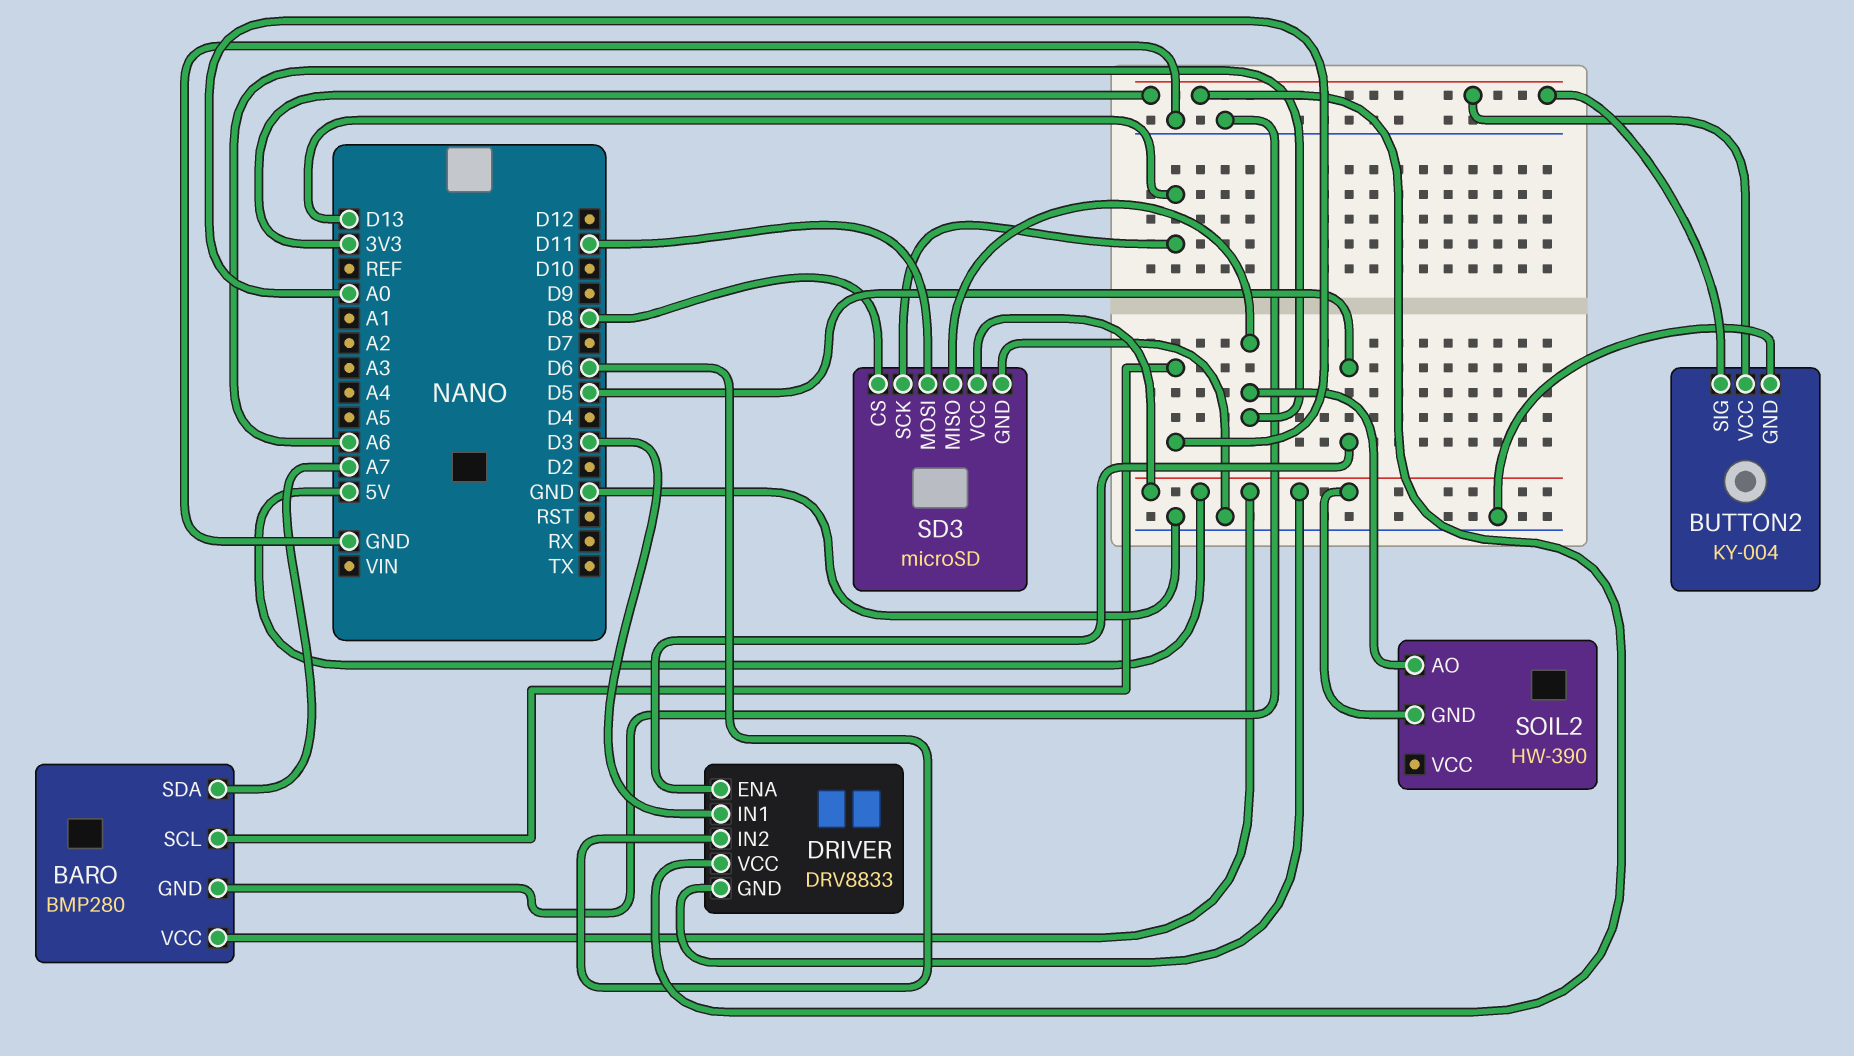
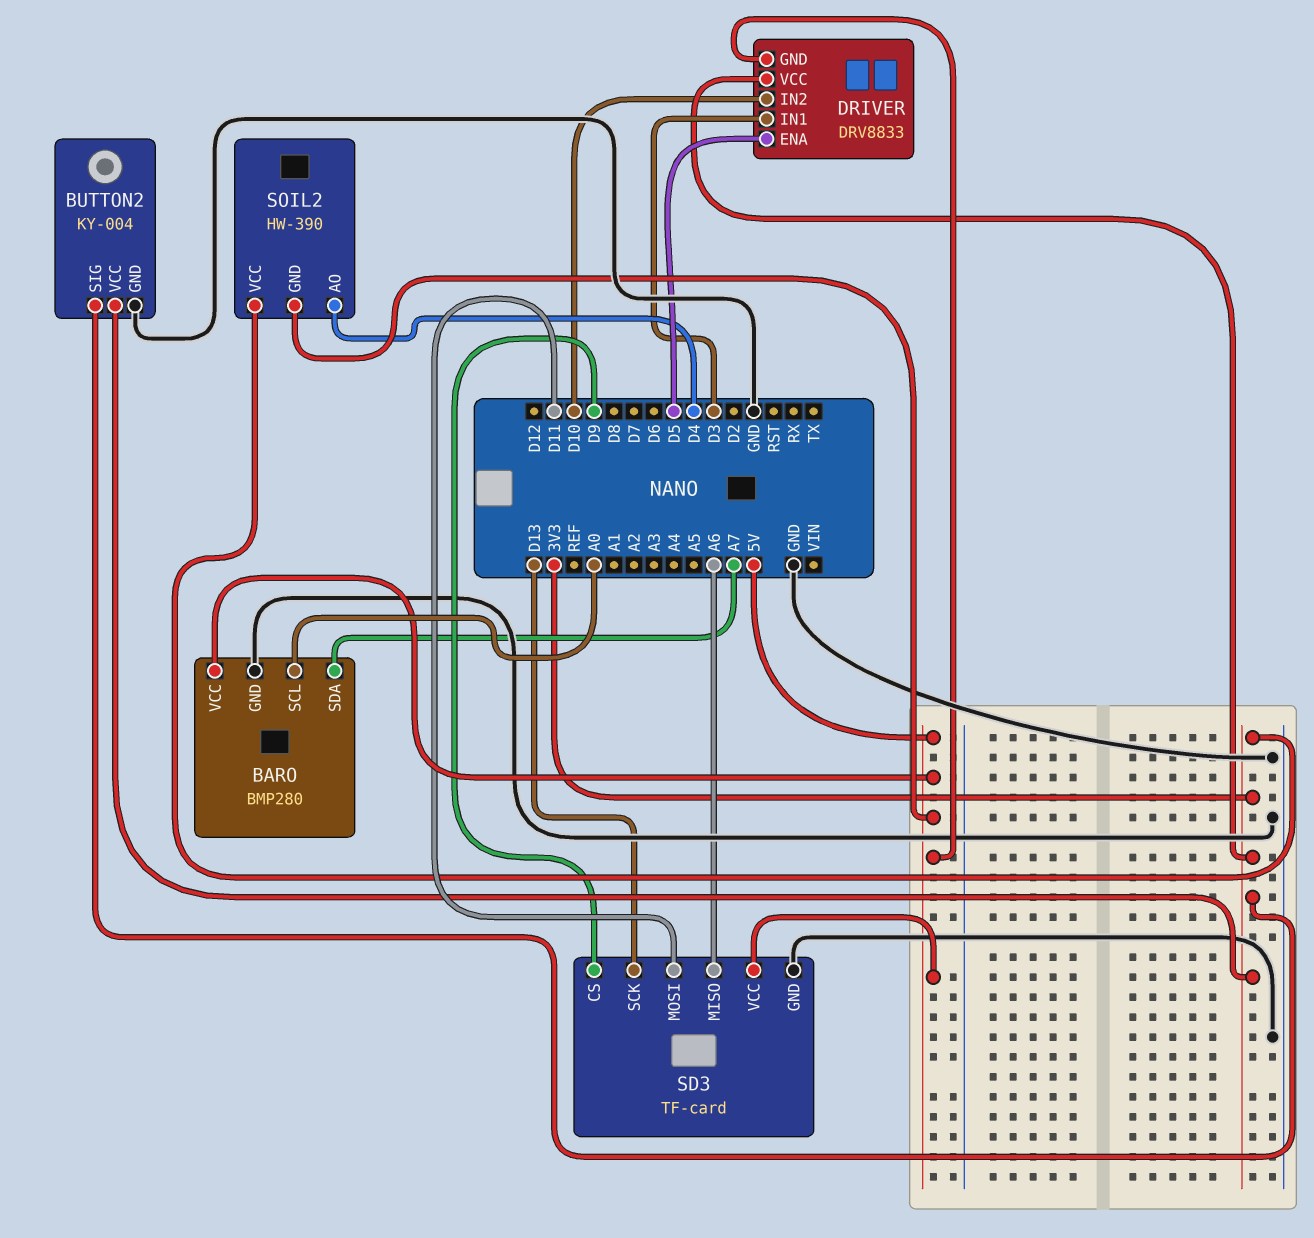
DRIVER pin IN2: D6 -> D10
SD3: microSD -> TF-card
SD3 pin CS: D8 -> D9
SOIL2 pin AO: A6 -> D4
SOIL2 pin VCC: none -> 3V3

